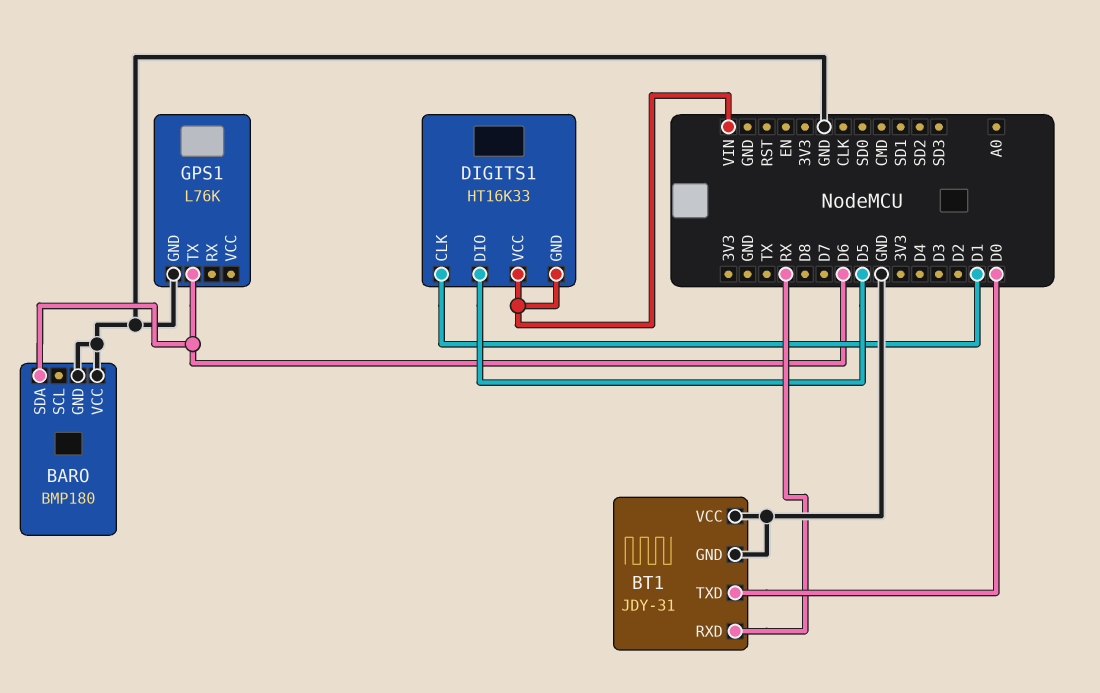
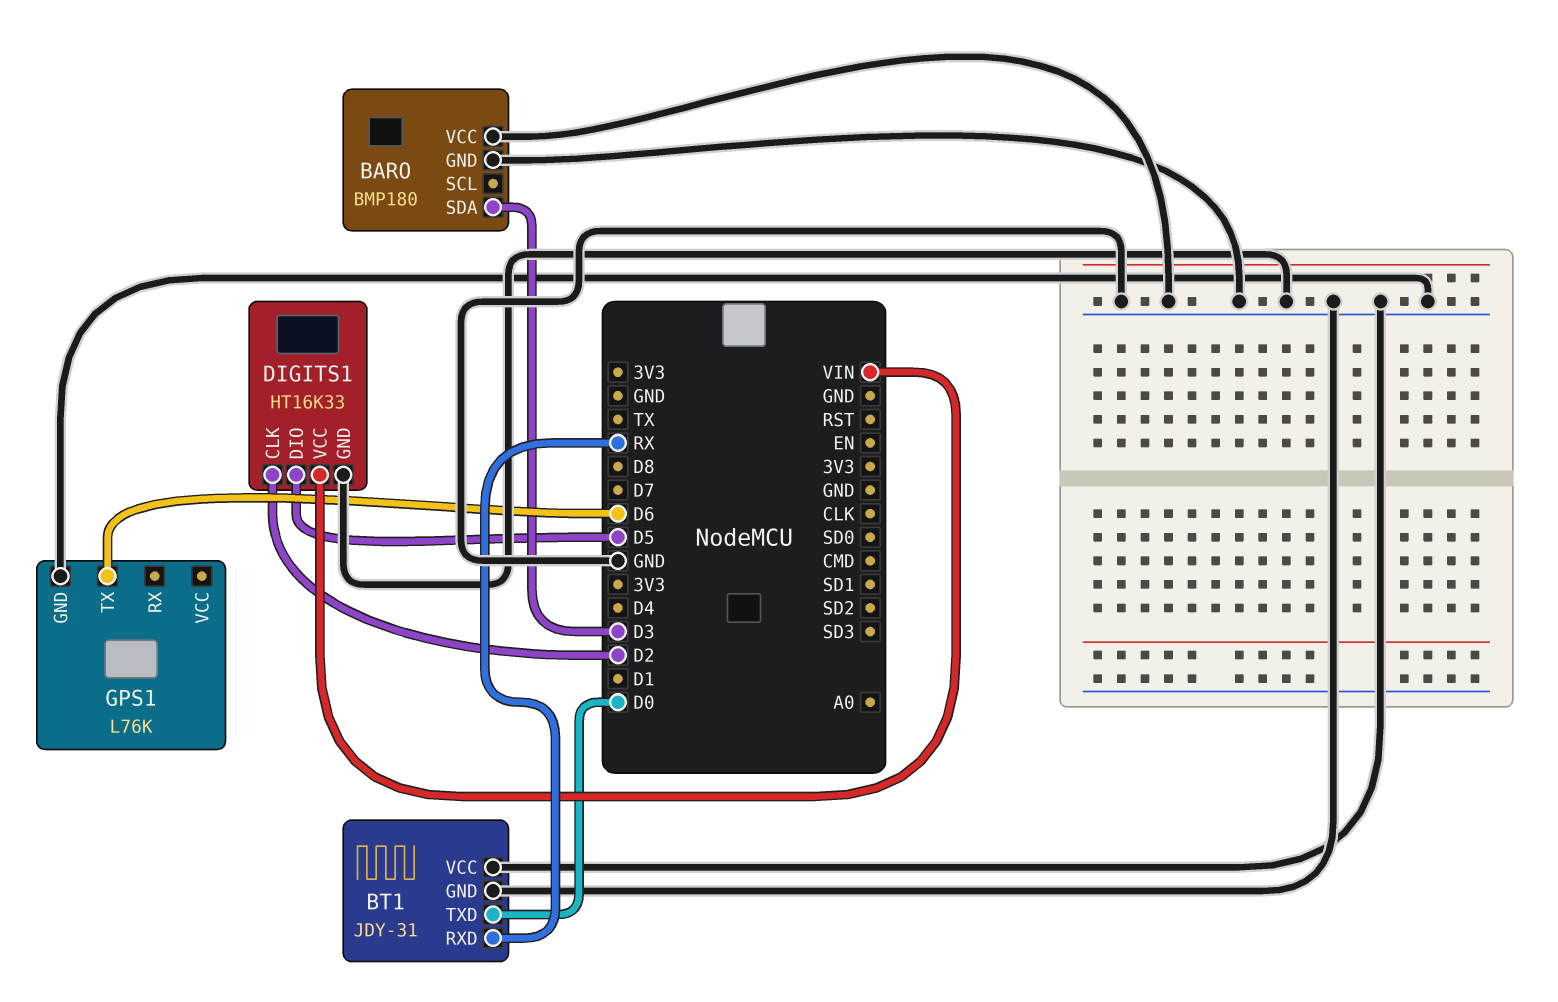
BARO pin SDA: D6 -> D3
DIGITS1 pin CLK: D1 -> D2
DIGITS1 pin GND: VIN -> GND

